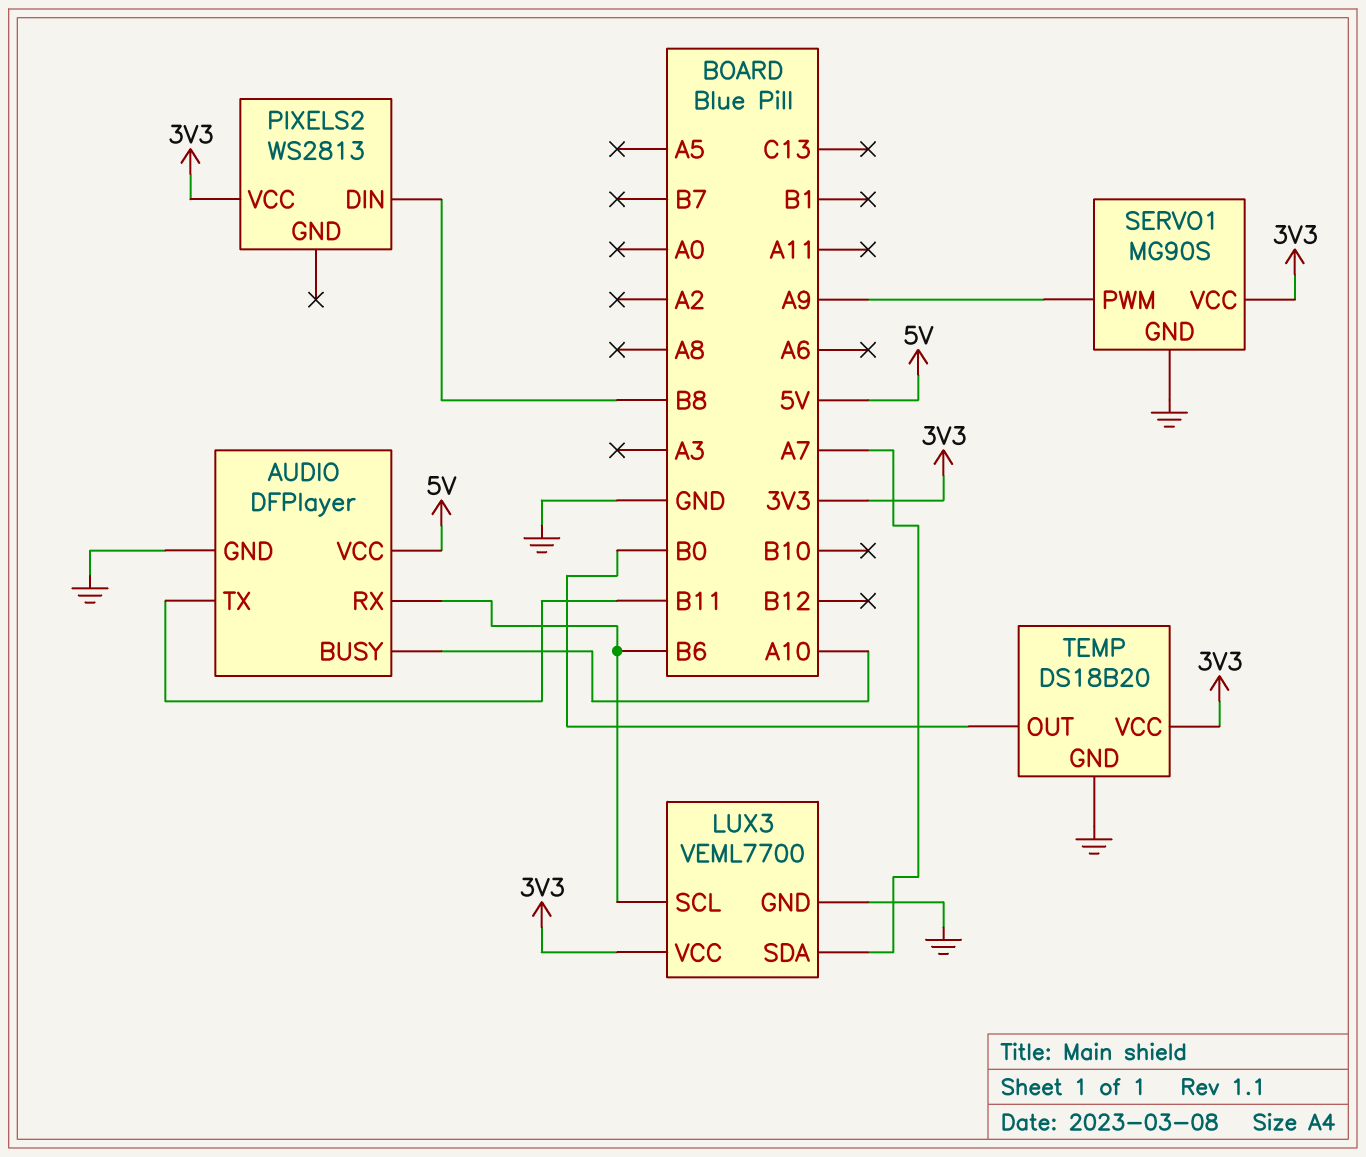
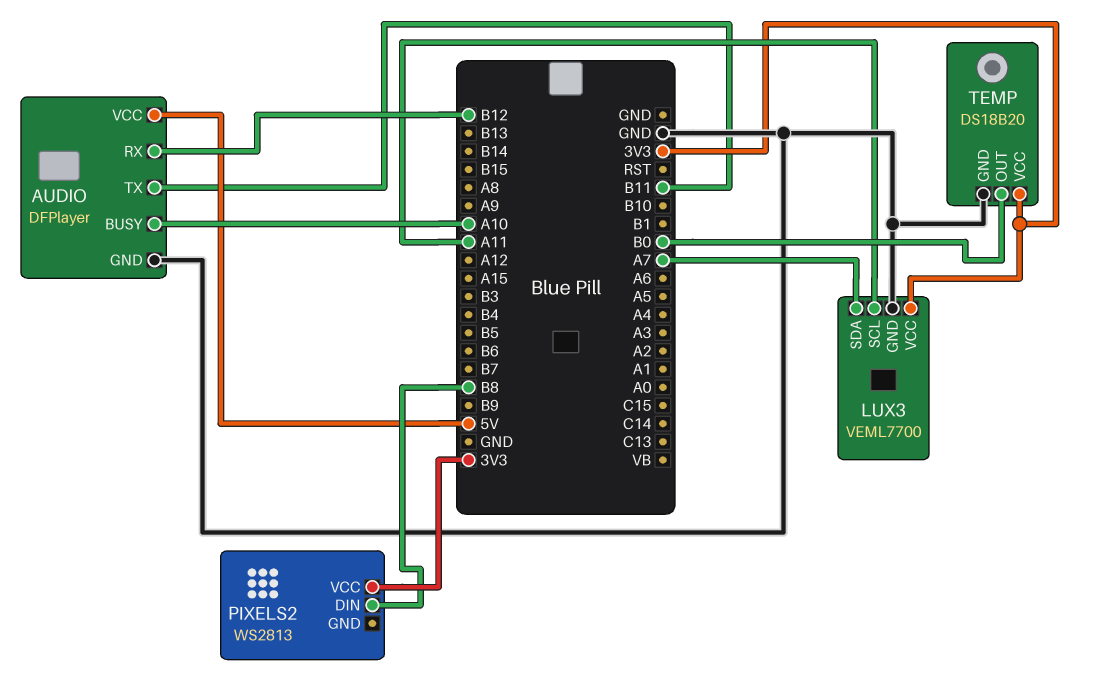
AUDIO pin RX: B6 -> B12
LUX3 pin SCL: B6 -> A11
SERVO1: MG90S -> none
SERVO1 pin GND: GND -> none
SERVO1 pin PWM: A9 -> none
SERVO1 pin VCC: 3V3 -> none

